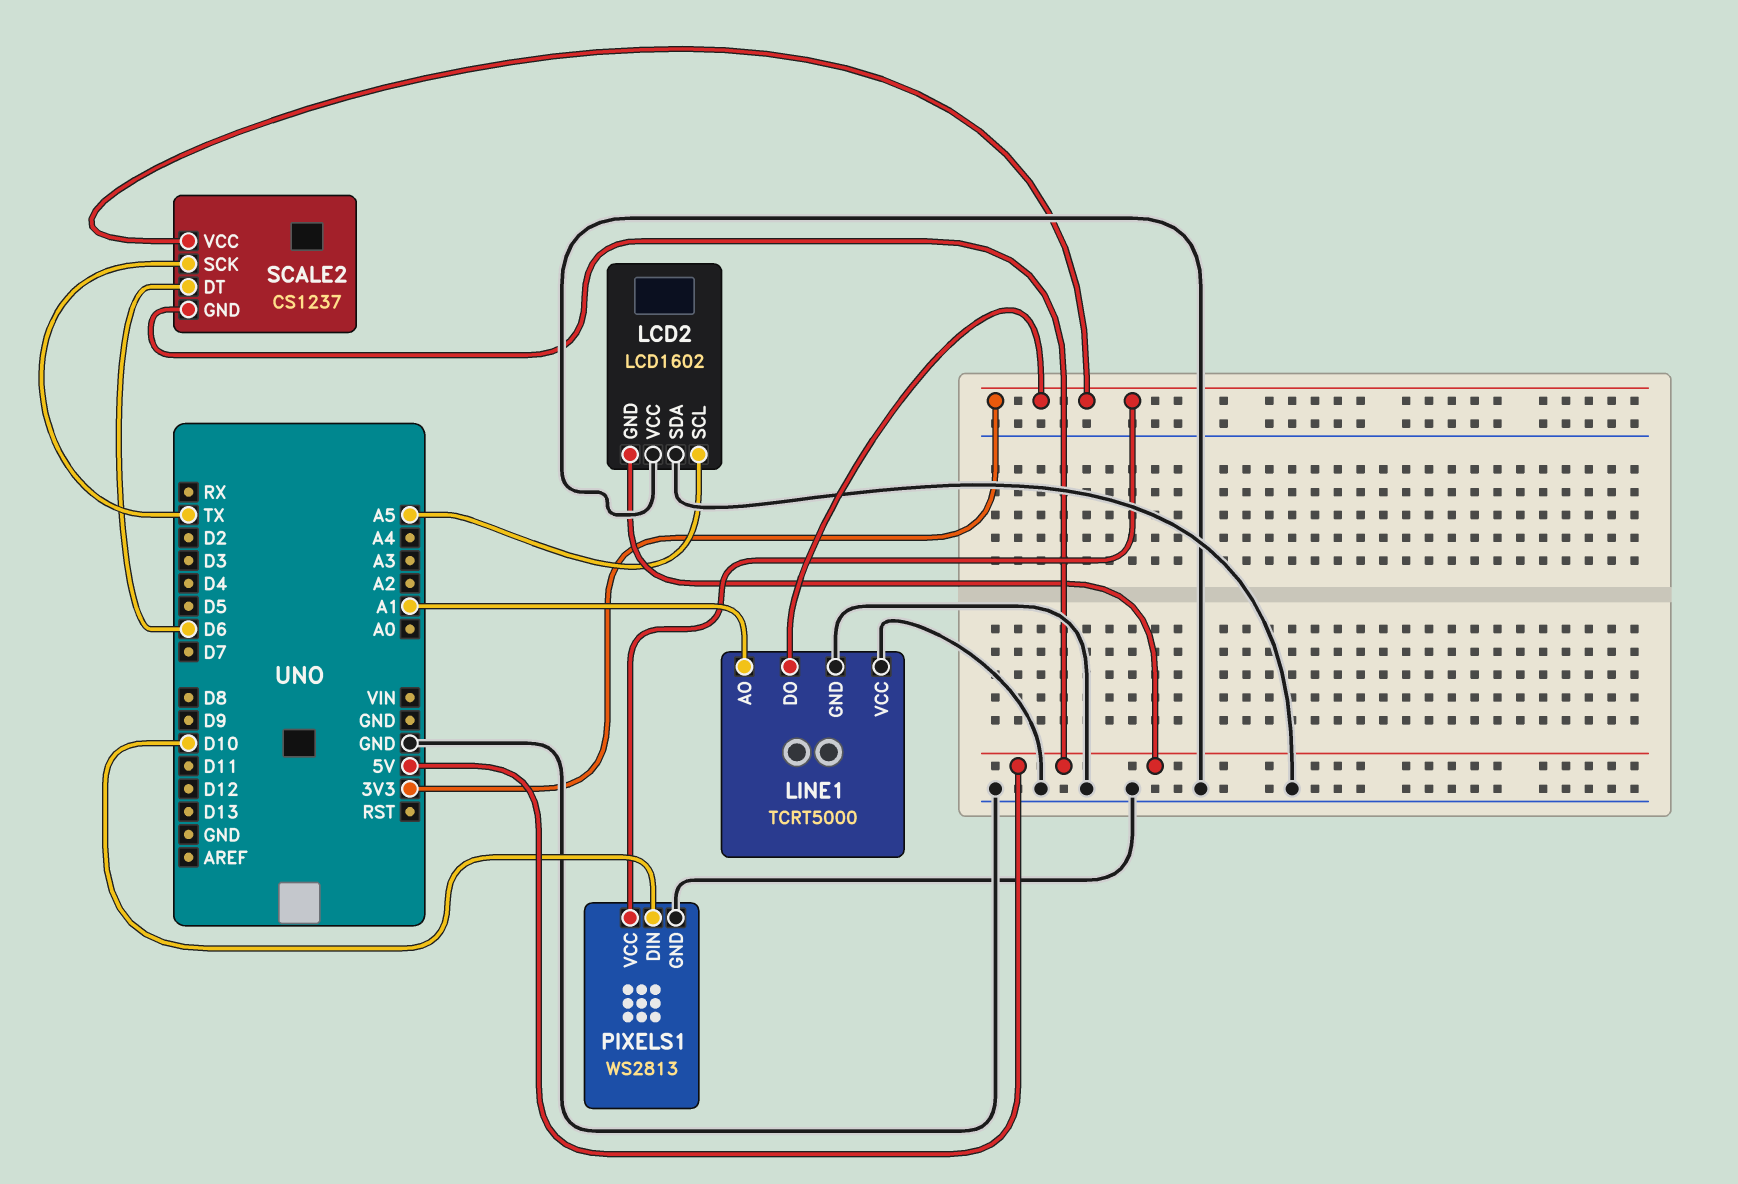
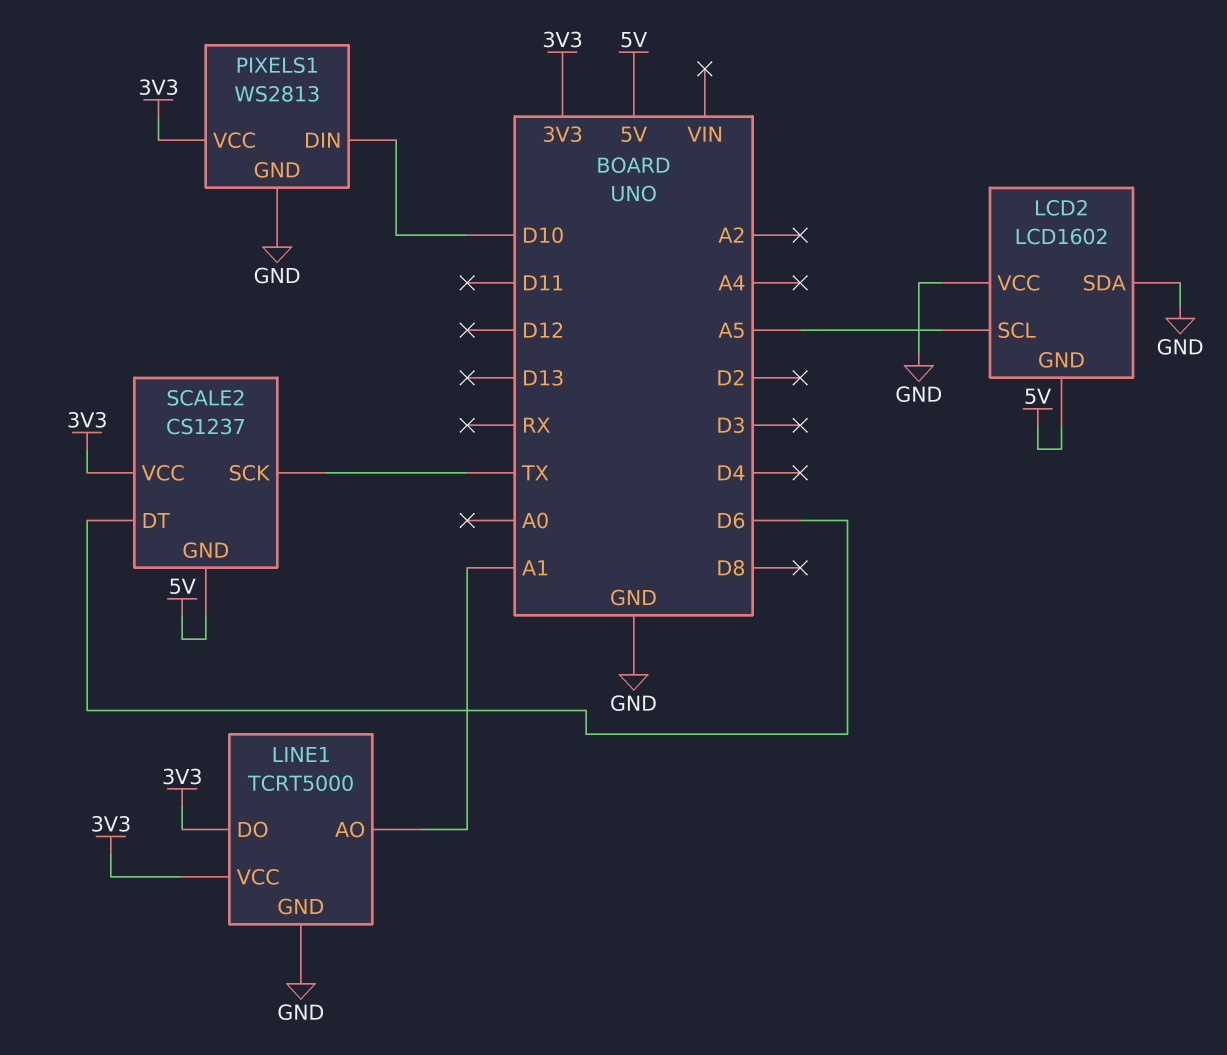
LINE1 pin VCC: GND -> 3V3

